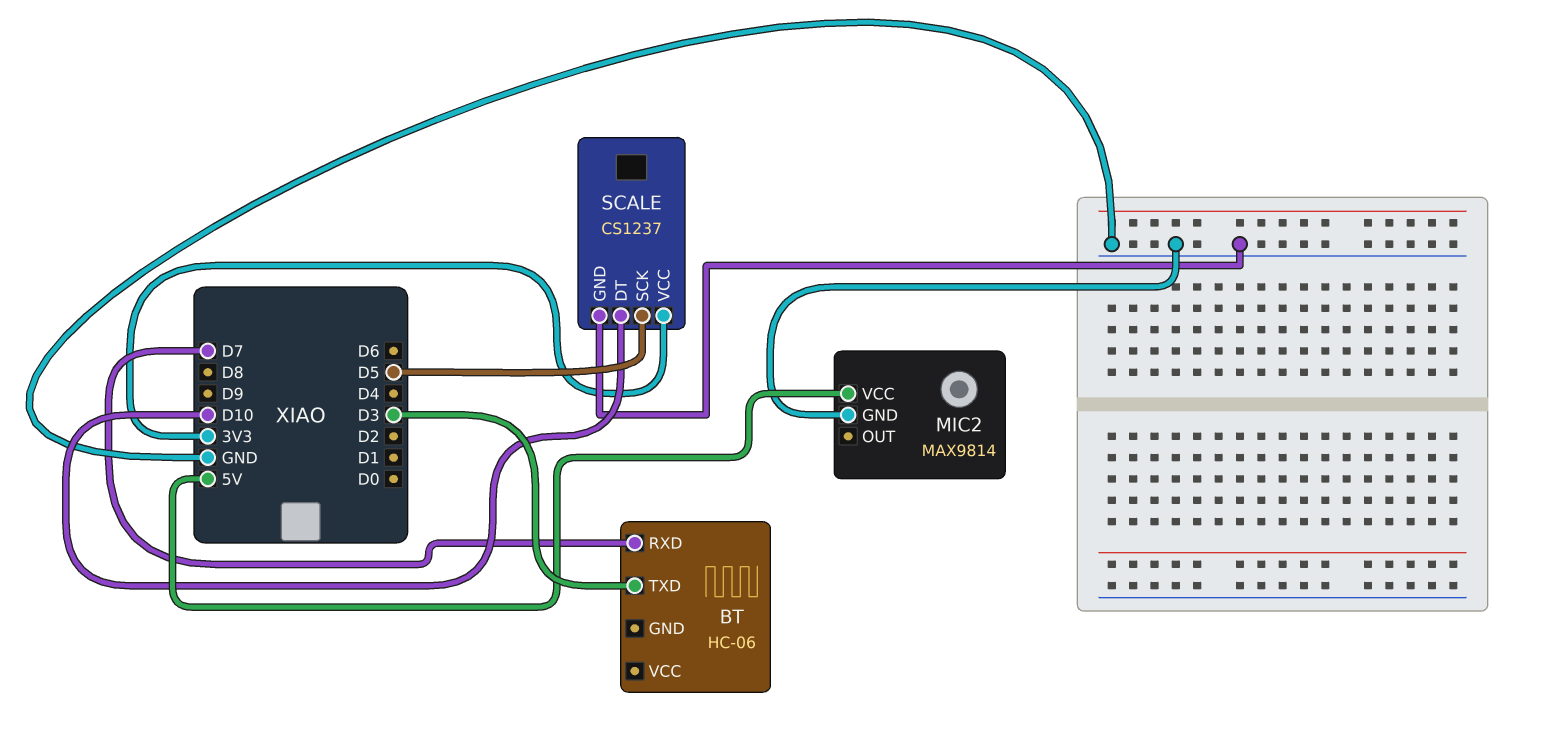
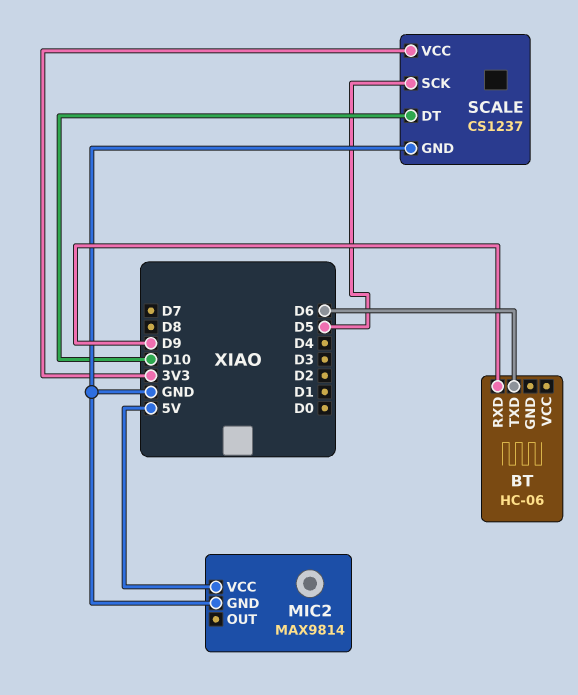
BT pin RXD: D7 -> D9
BT pin TXD: D3 -> D6

